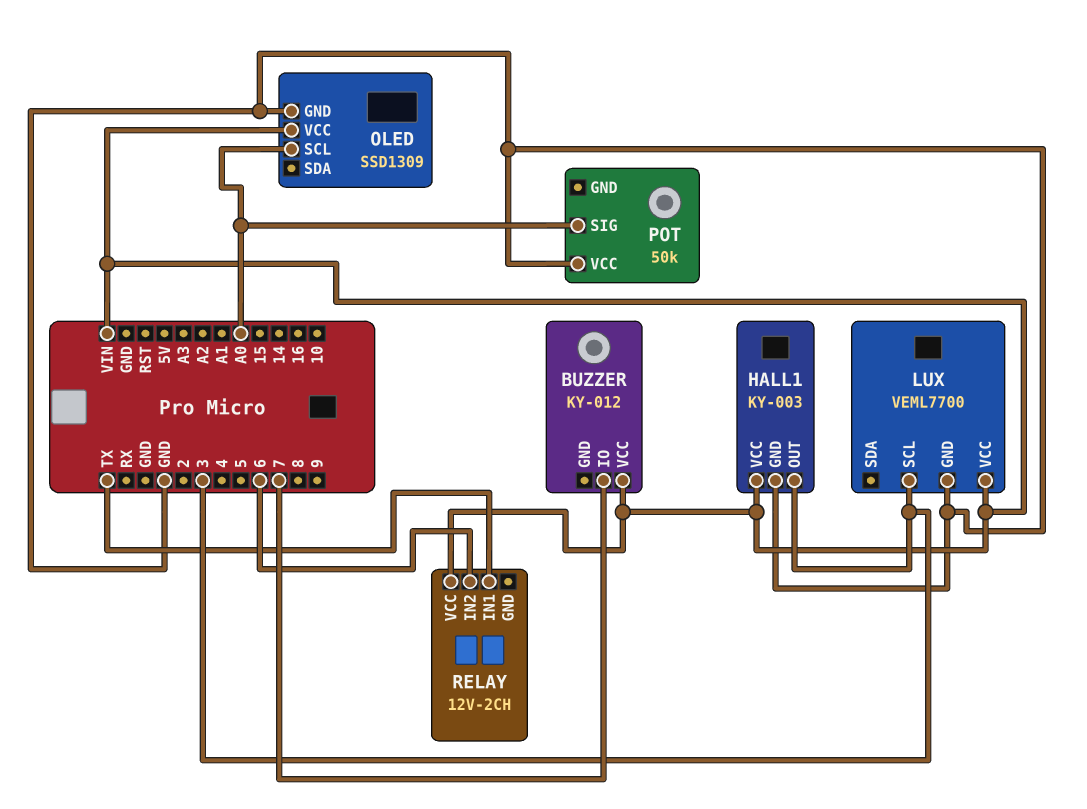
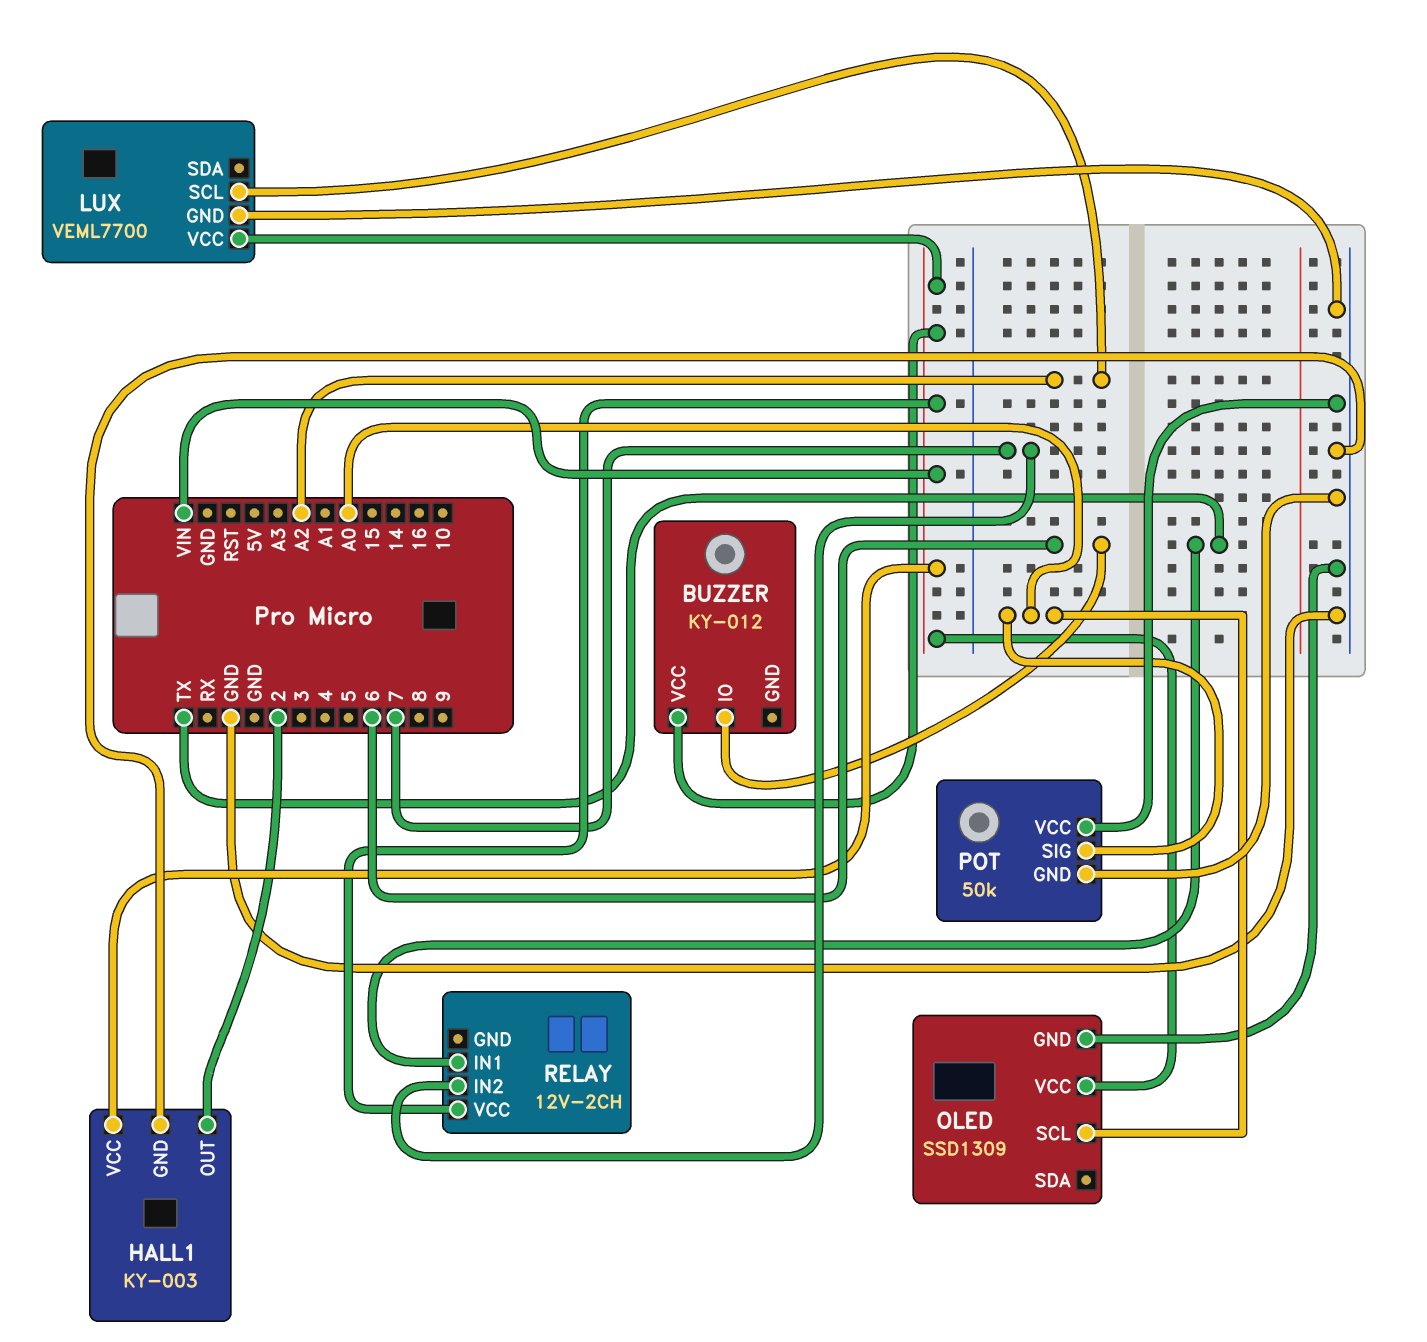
BUZZER pin IO: 7 -> 6
HALL1 pin OUT: 3 -> 2
LUX pin SCL: 3 -> A2
POT pin GND: none -> GND
RELAY pin IN2: 6 -> 7

